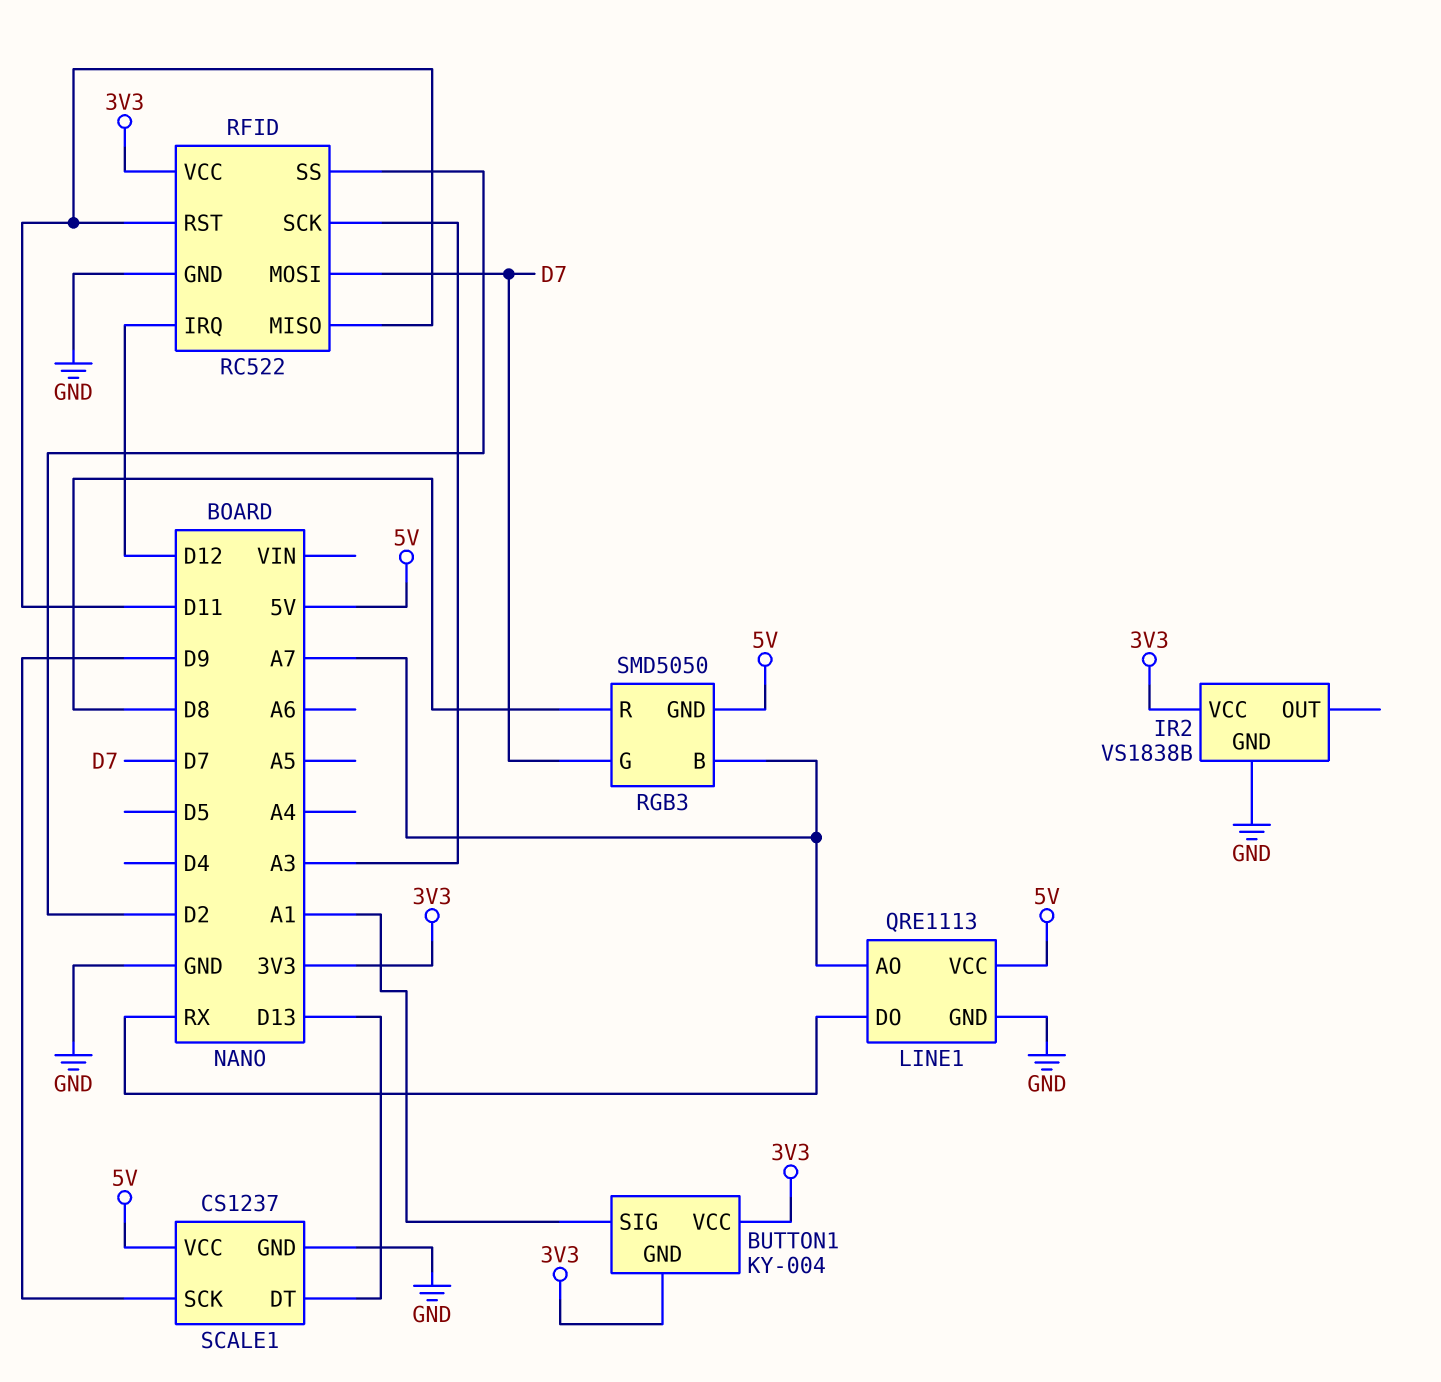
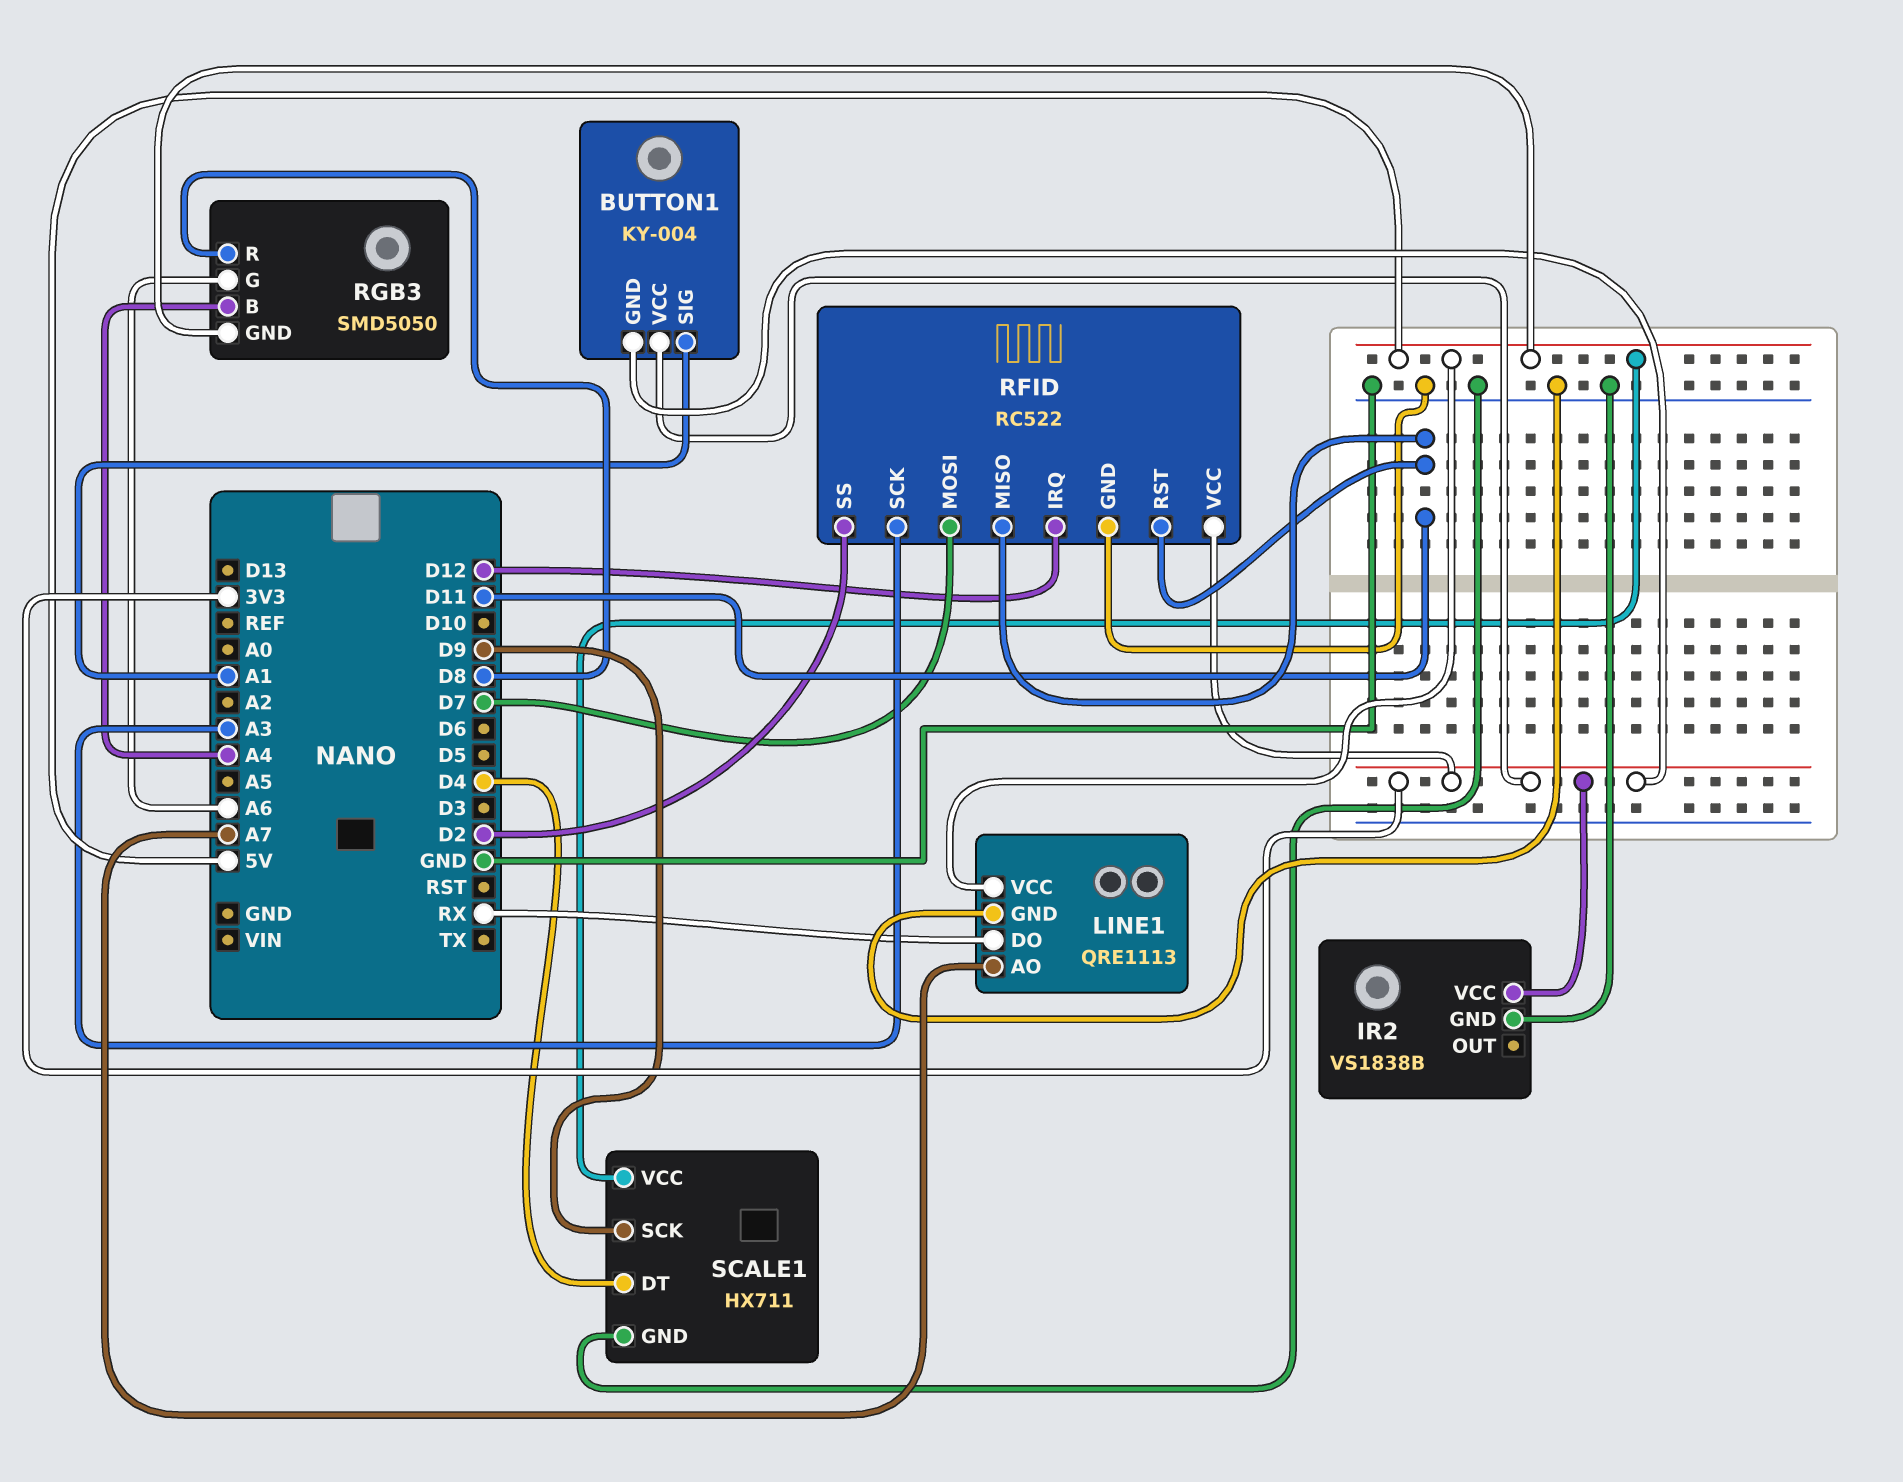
RGB3 pin B: A7 -> A4
RGB3 pin G: D7 -> A6
SCALE1: CS1237 -> HX711
SCALE1 pin DT: D13 -> D4

